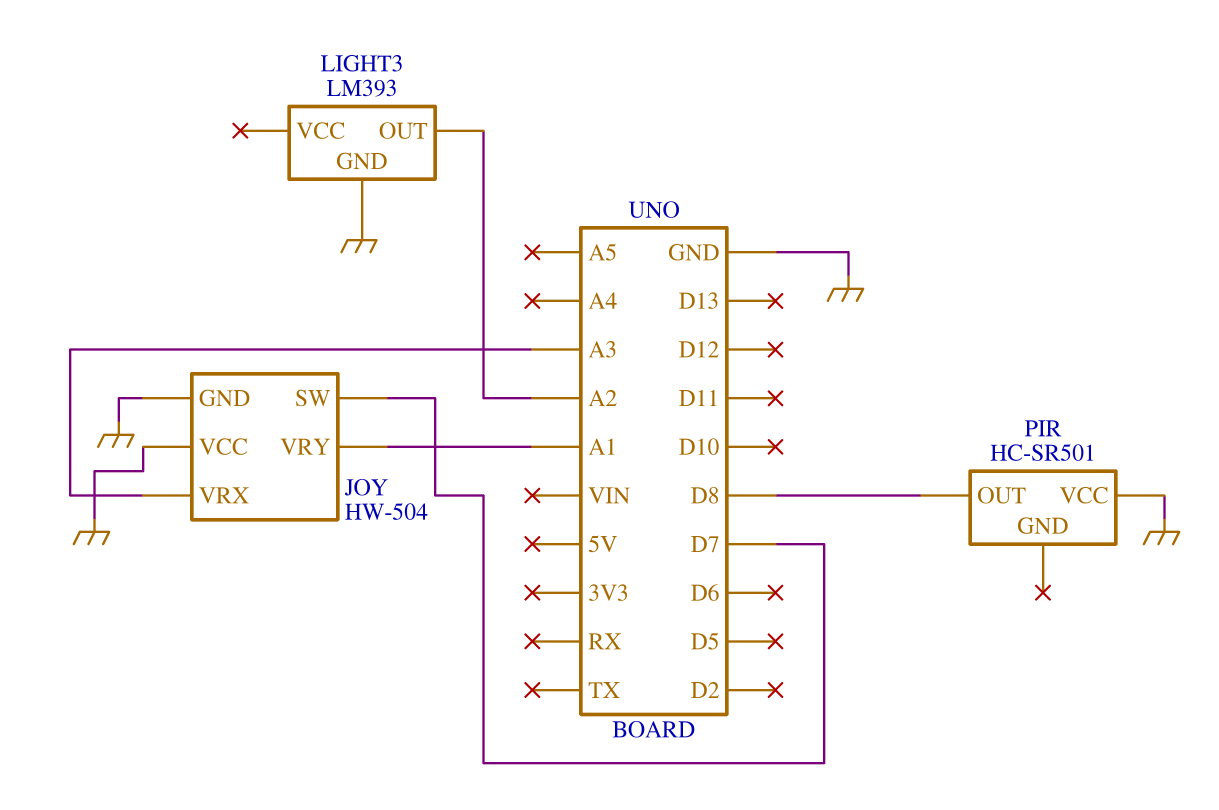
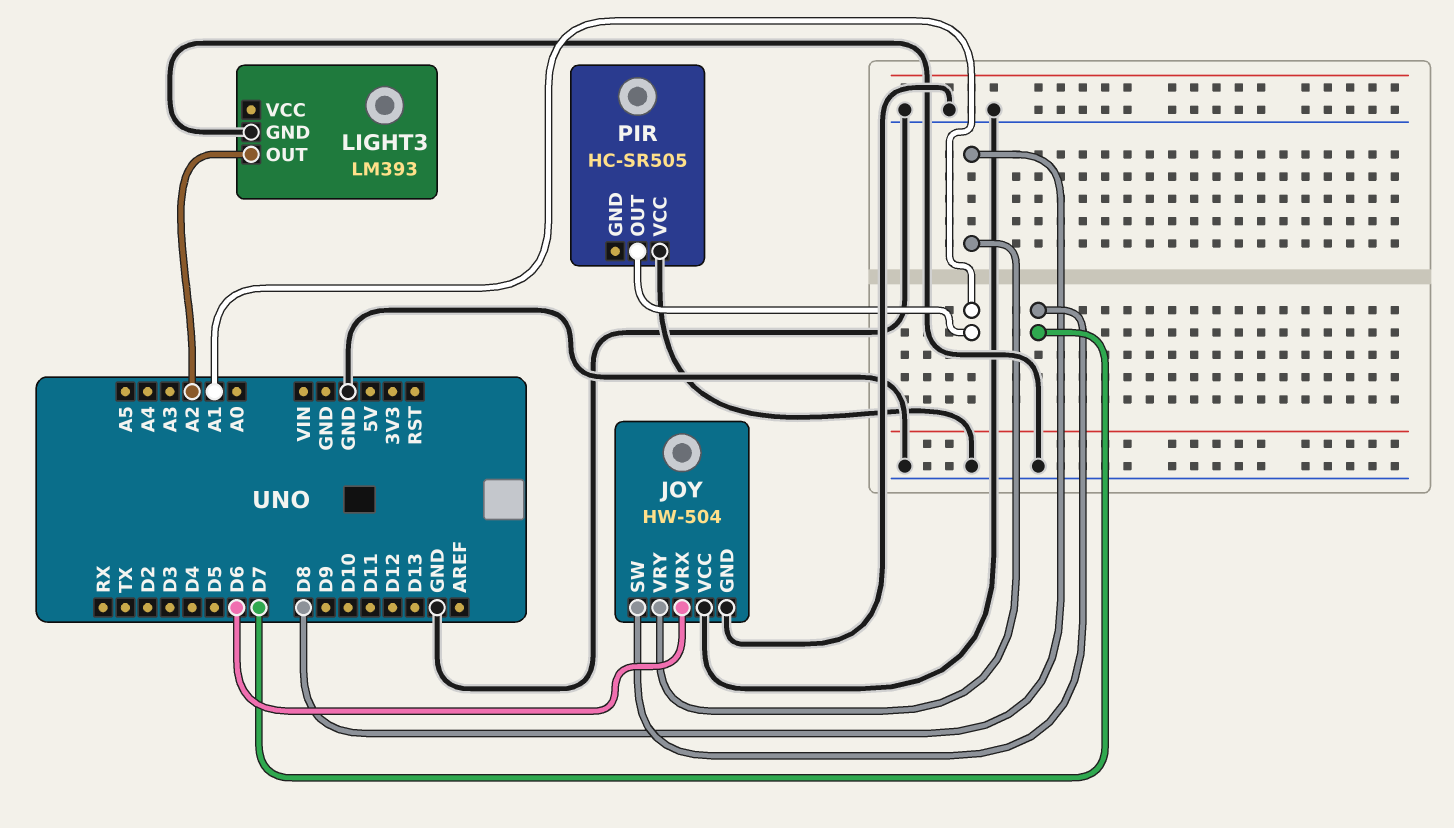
JOY pin VRX: A3 -> D6
JOY pin VRY: A1 -> D8
PIR: HC-SR501 -> HC-SR505
PIR pin OUT: D8 -> A1

